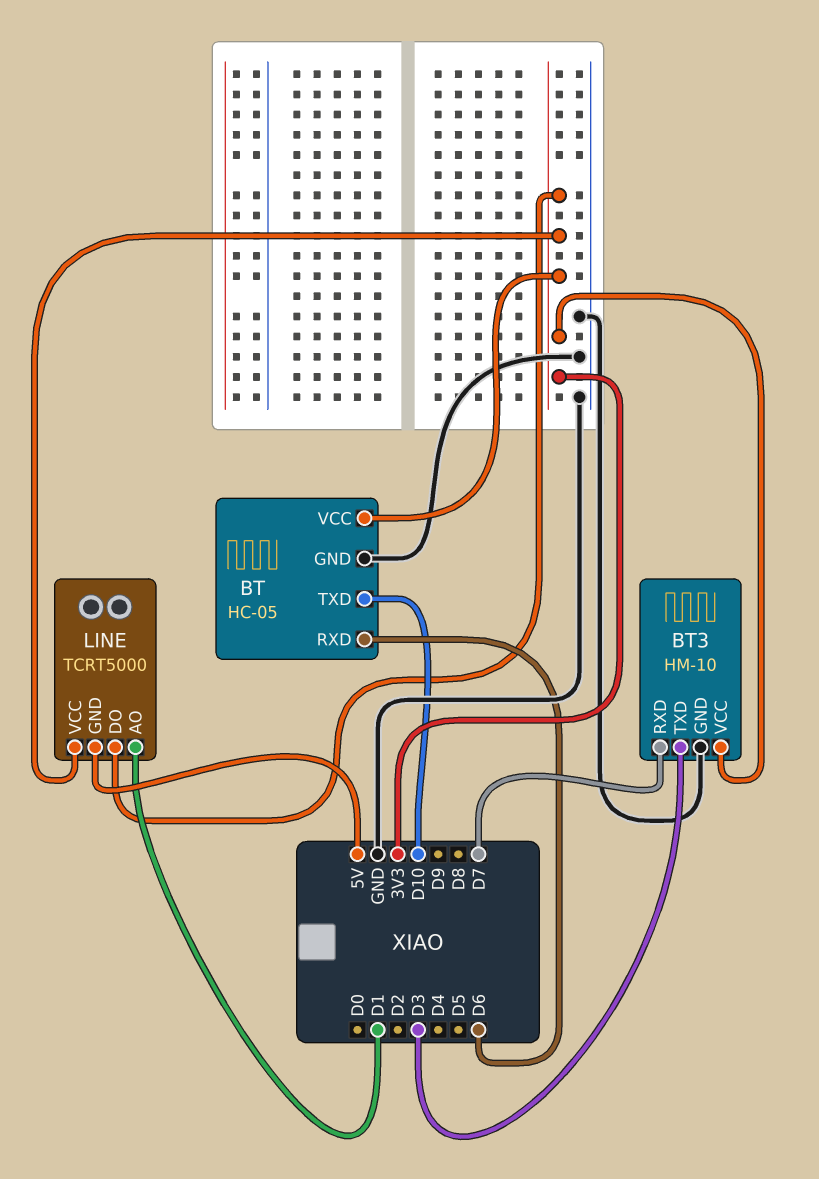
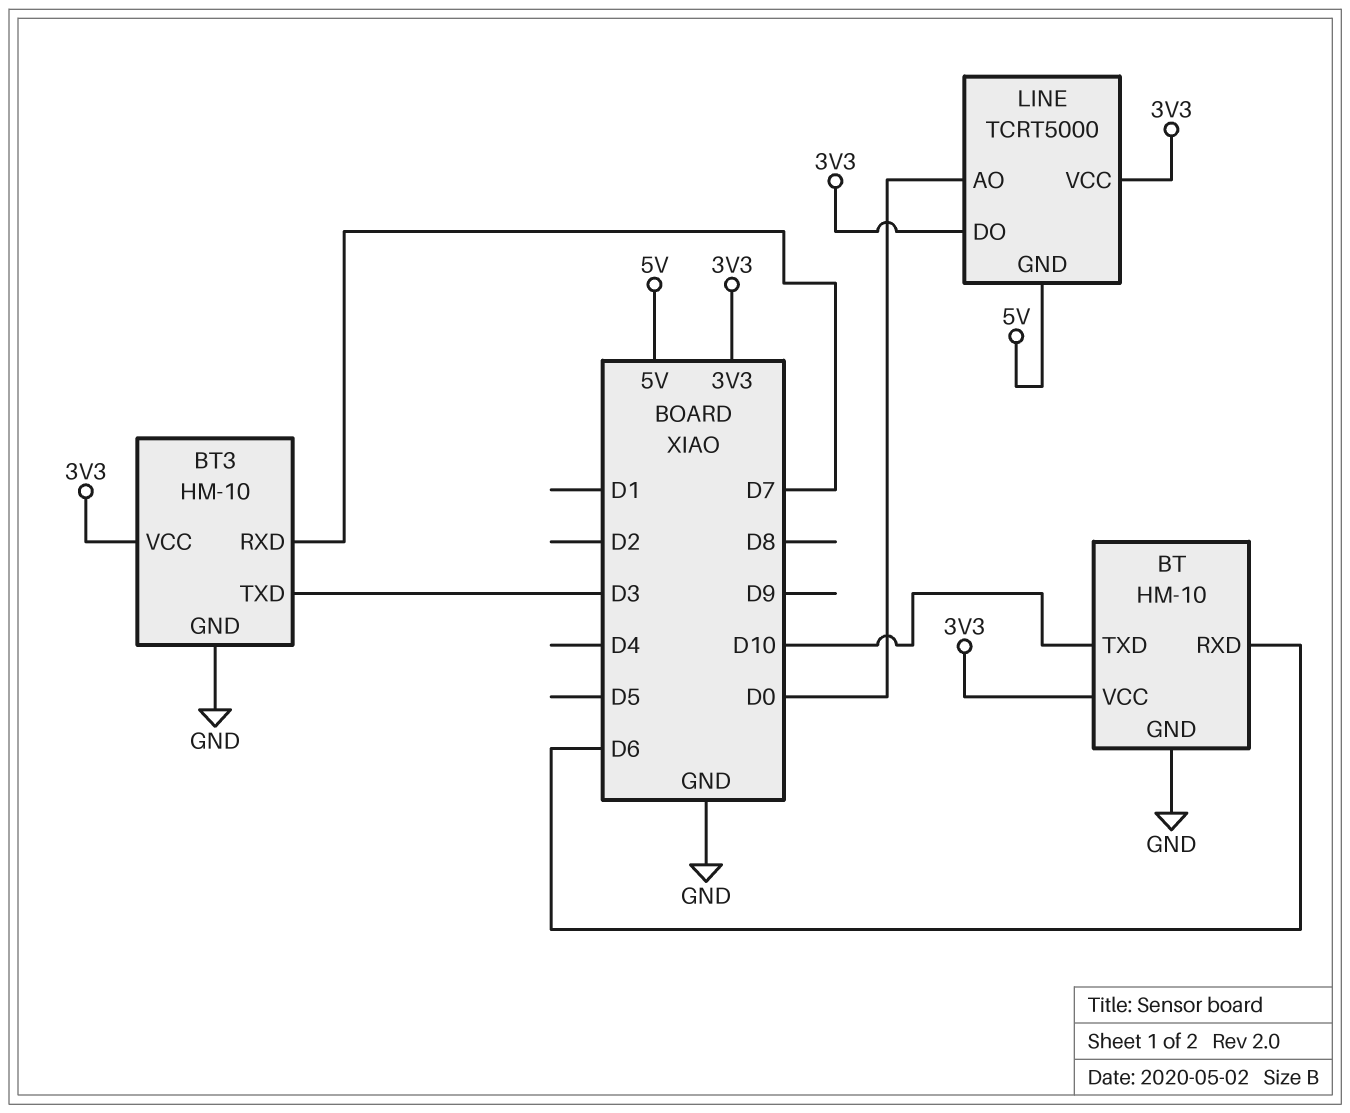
BT: HC-05 -> HM-10
LINE pin AO: D1 -> D0

